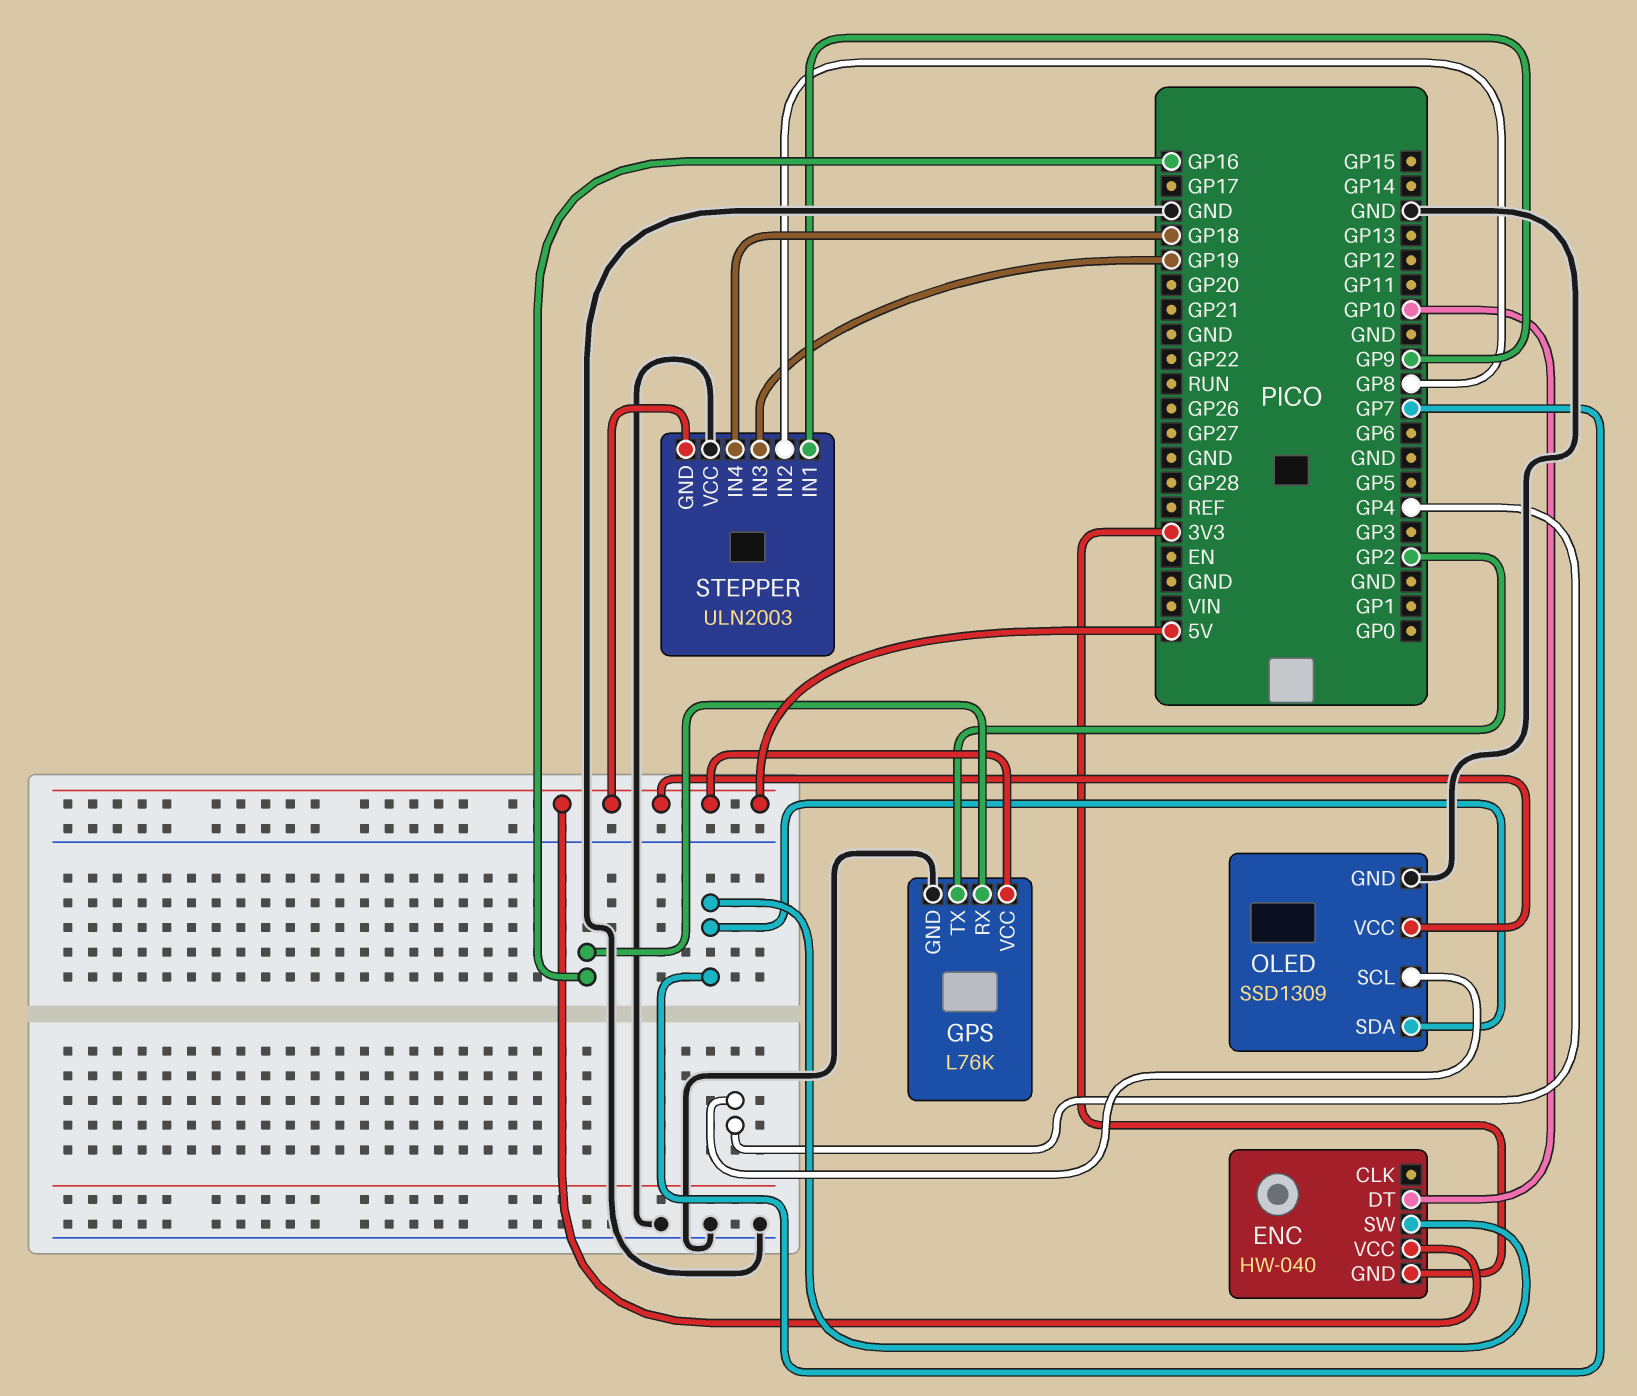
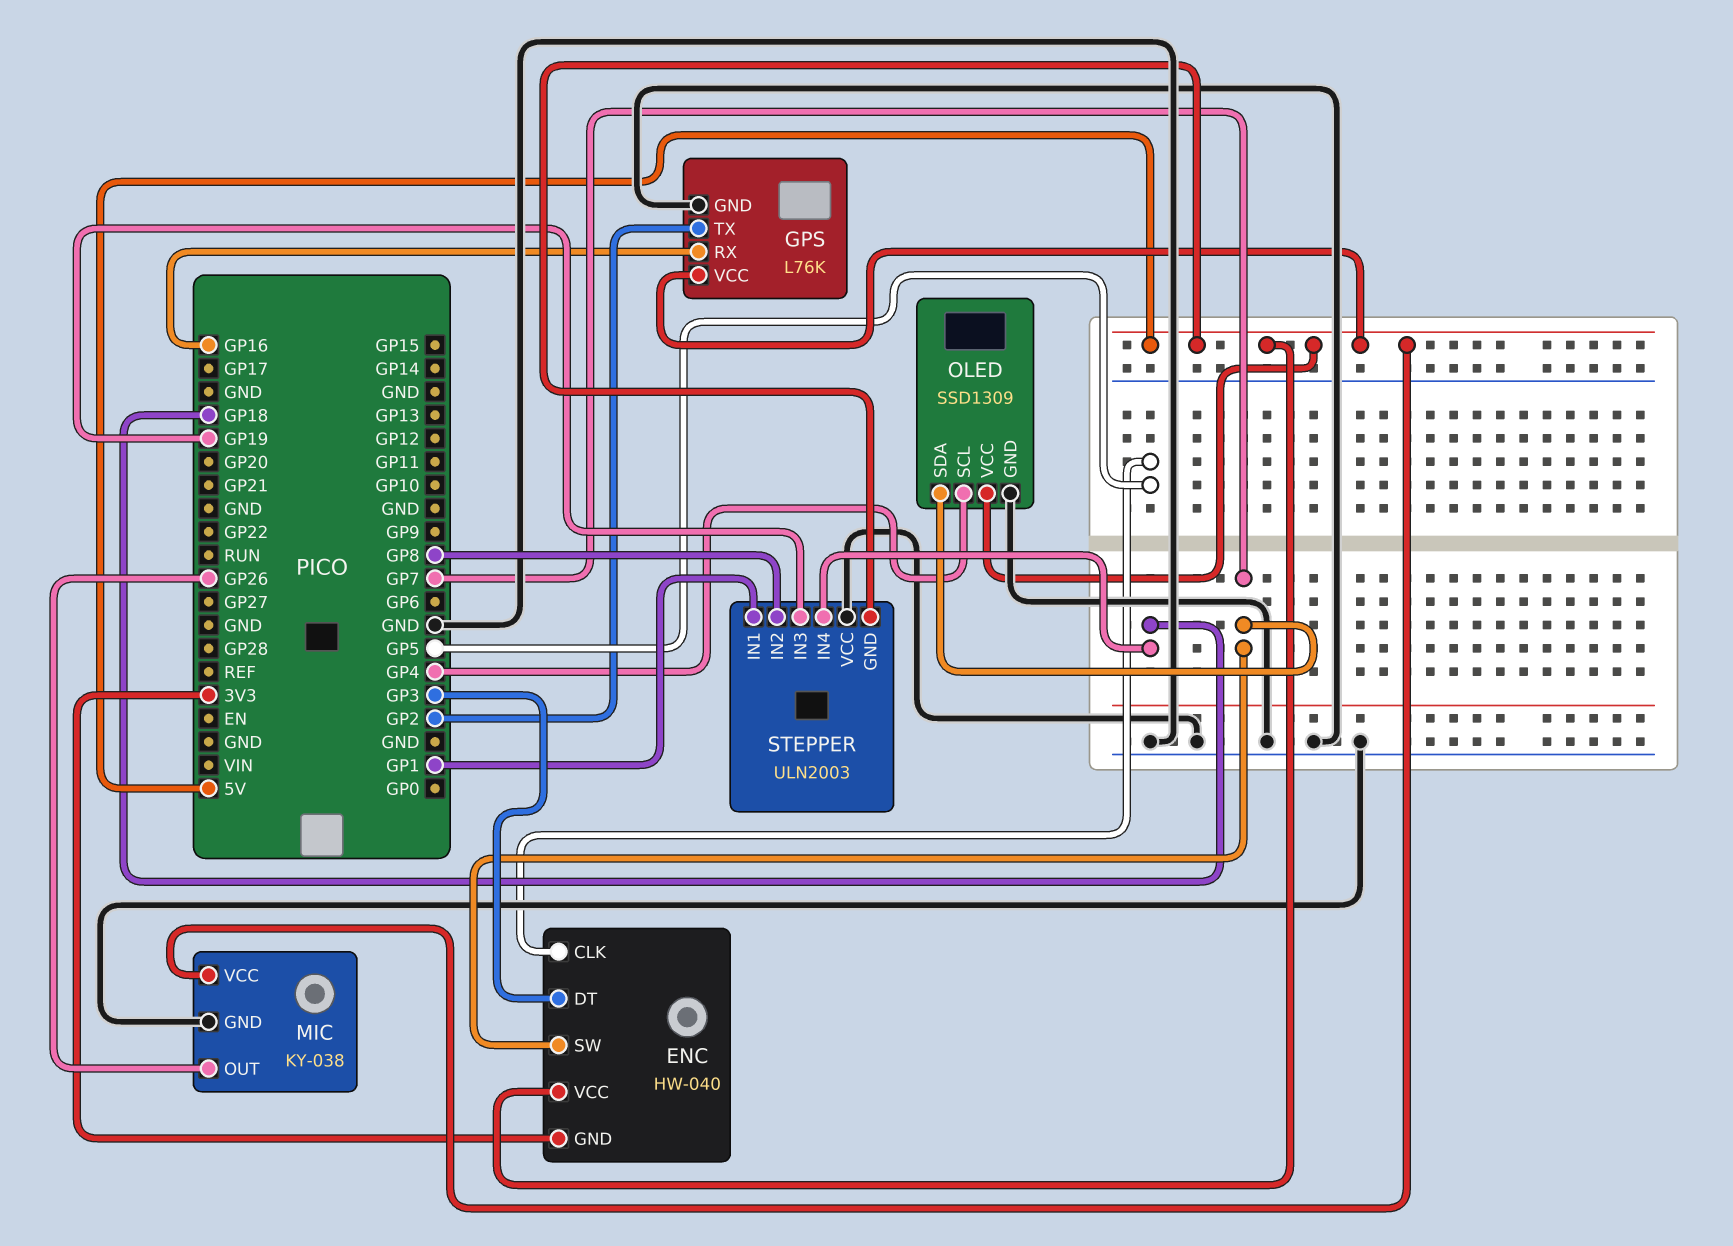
ENC pin CLK: none -> GP5
ENC pin DT: GP10 -> GP3
MIC: none -> KY-038
MIC pin GND: none -> GND
MIC pin OUT: none -> GP26
MIC pin VCC: none -> 5V
STEPPER pin IN1: GP9 -> GP1

